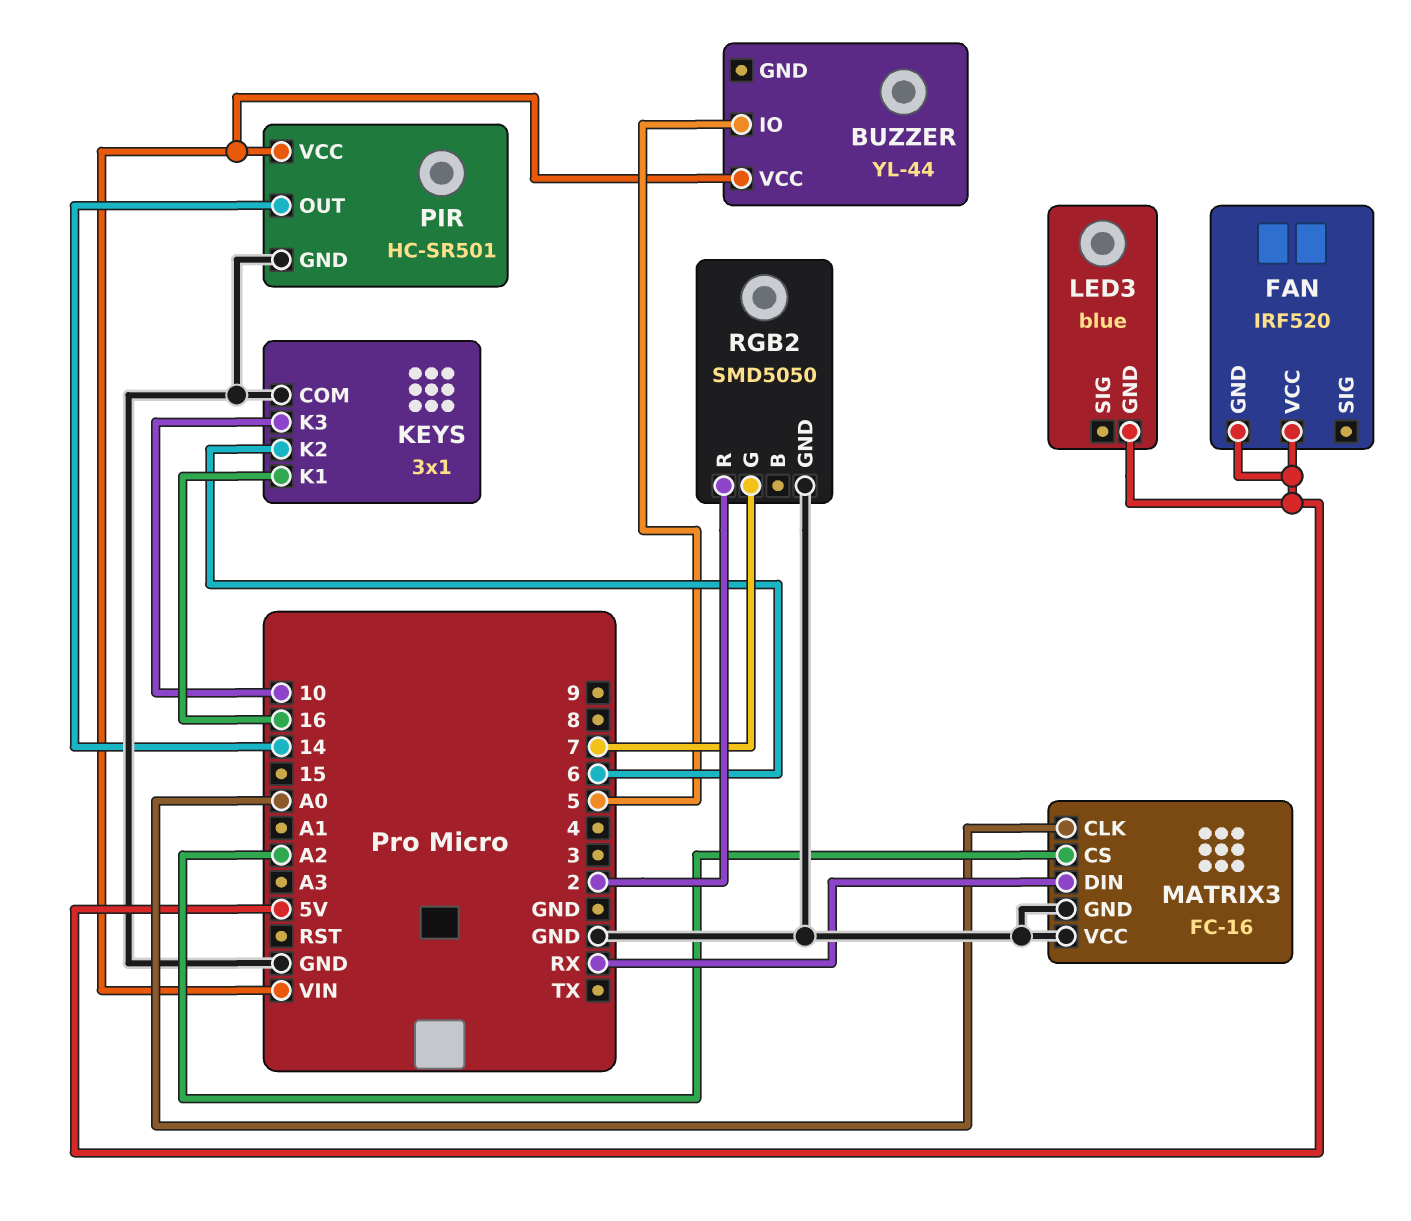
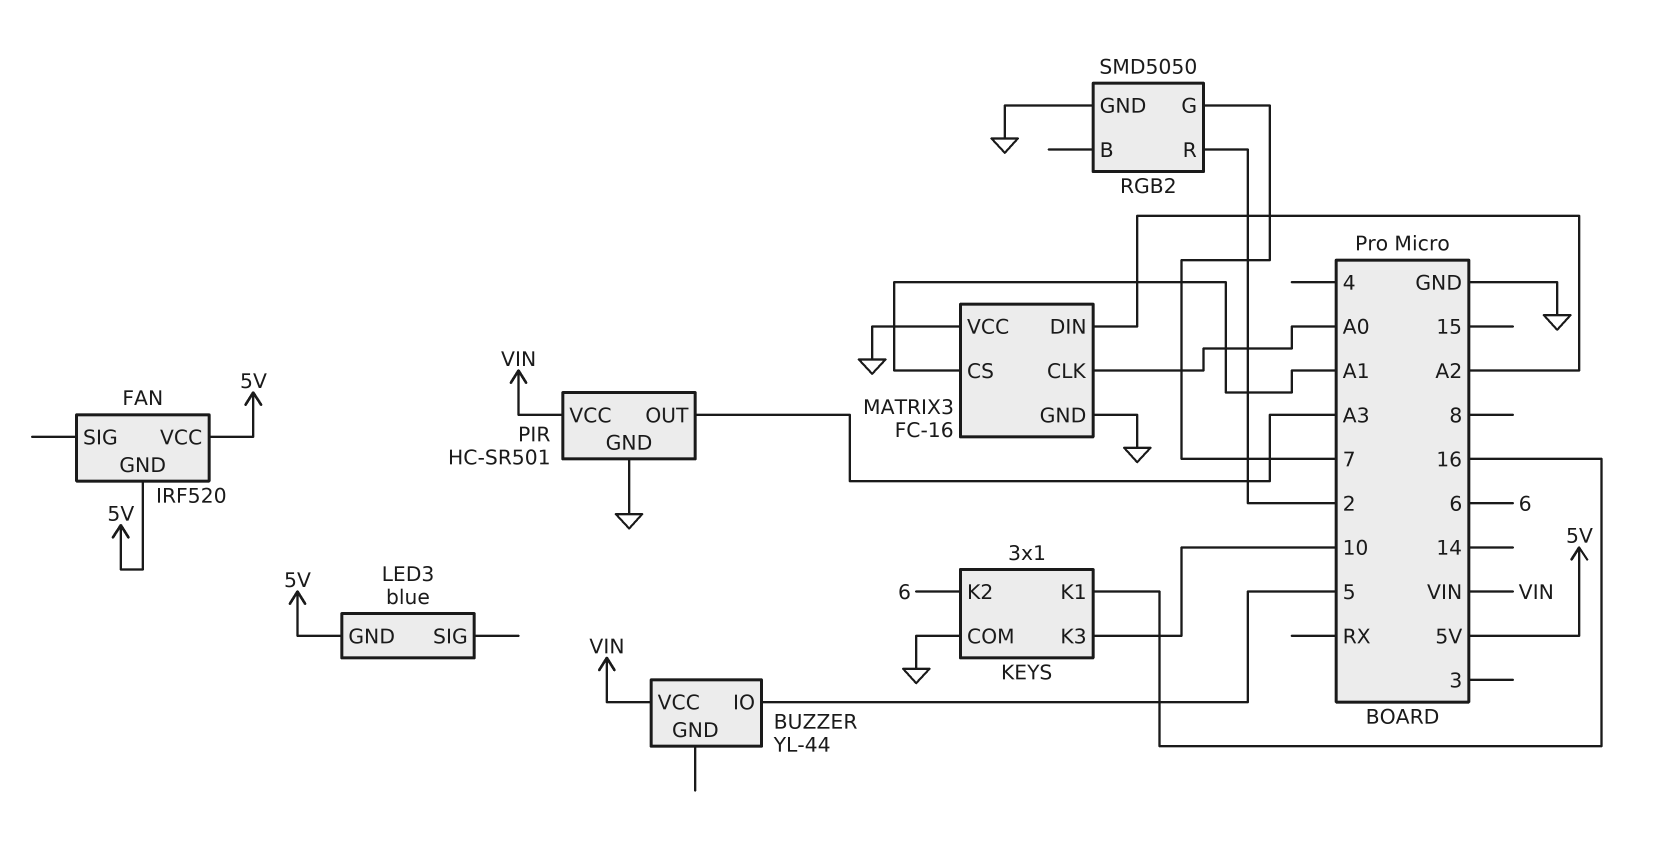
MATRIX3 pin CS: A2 -> A1
MATRIX3 pin DIN: RX -> A2
PIR pin OUT: 14 -> A3

